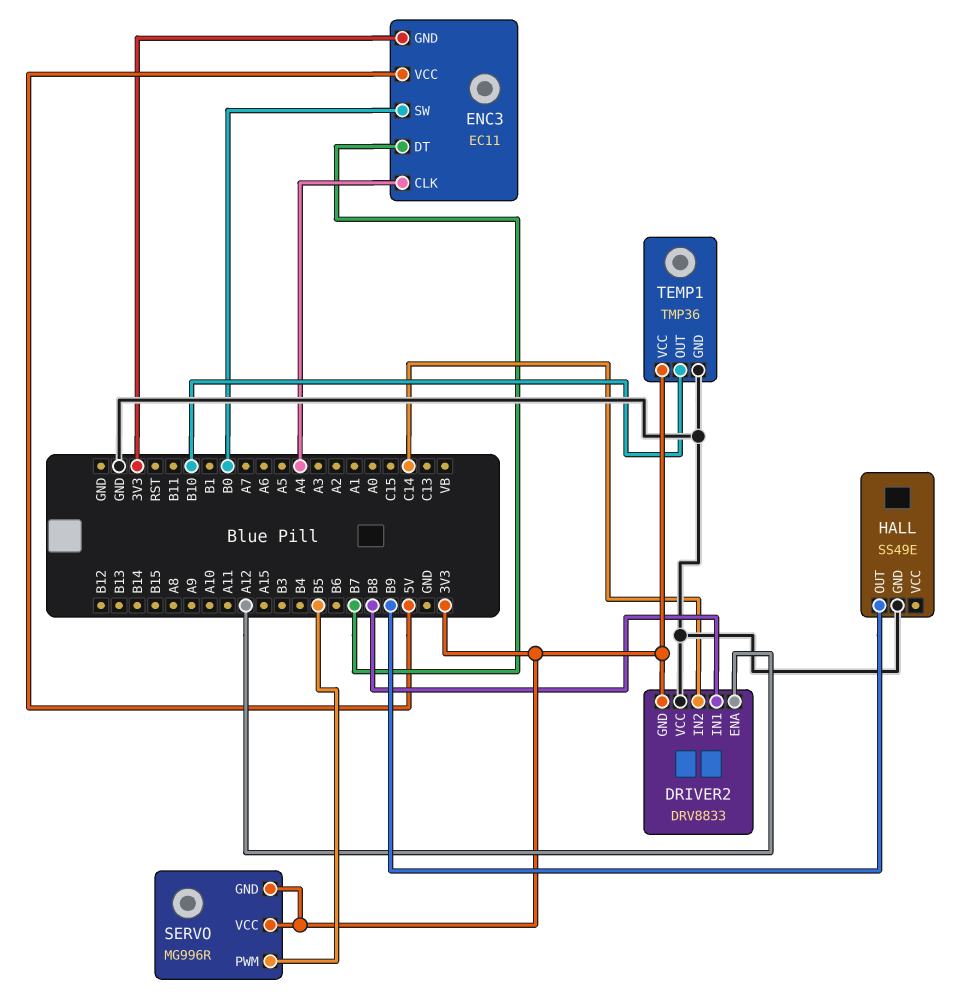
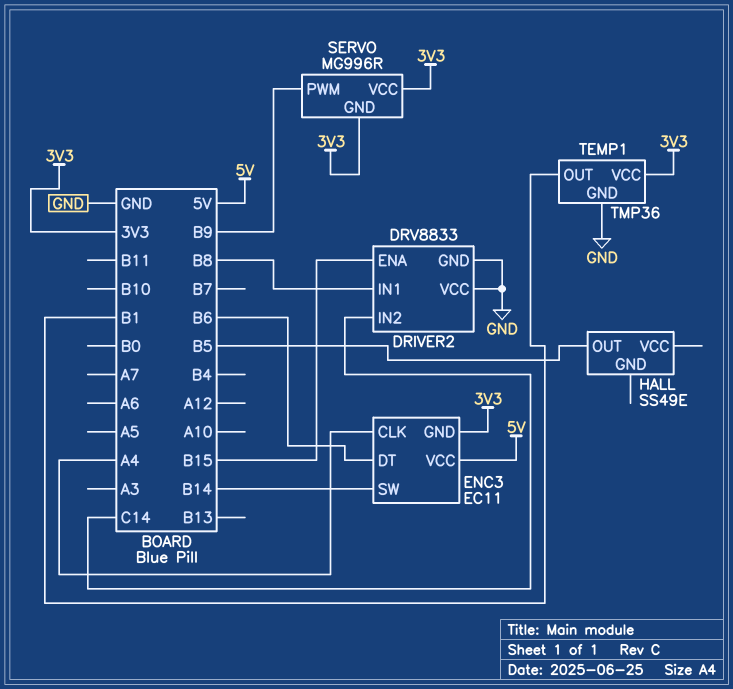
DRIVER2 pin ENA: A12 -> B15
DRIVER2 pin GND: 3V3 -> GND
ENC3 pin DT: B7 -> B6
ENC3 pin SW: B0 -> B14
HALL pin GND: GND -> none
HALL pin OUT: B9 -> B5
SERVO pin PWM: B5 -> B9
TEMP1 pin OUT: B10 -> B1

